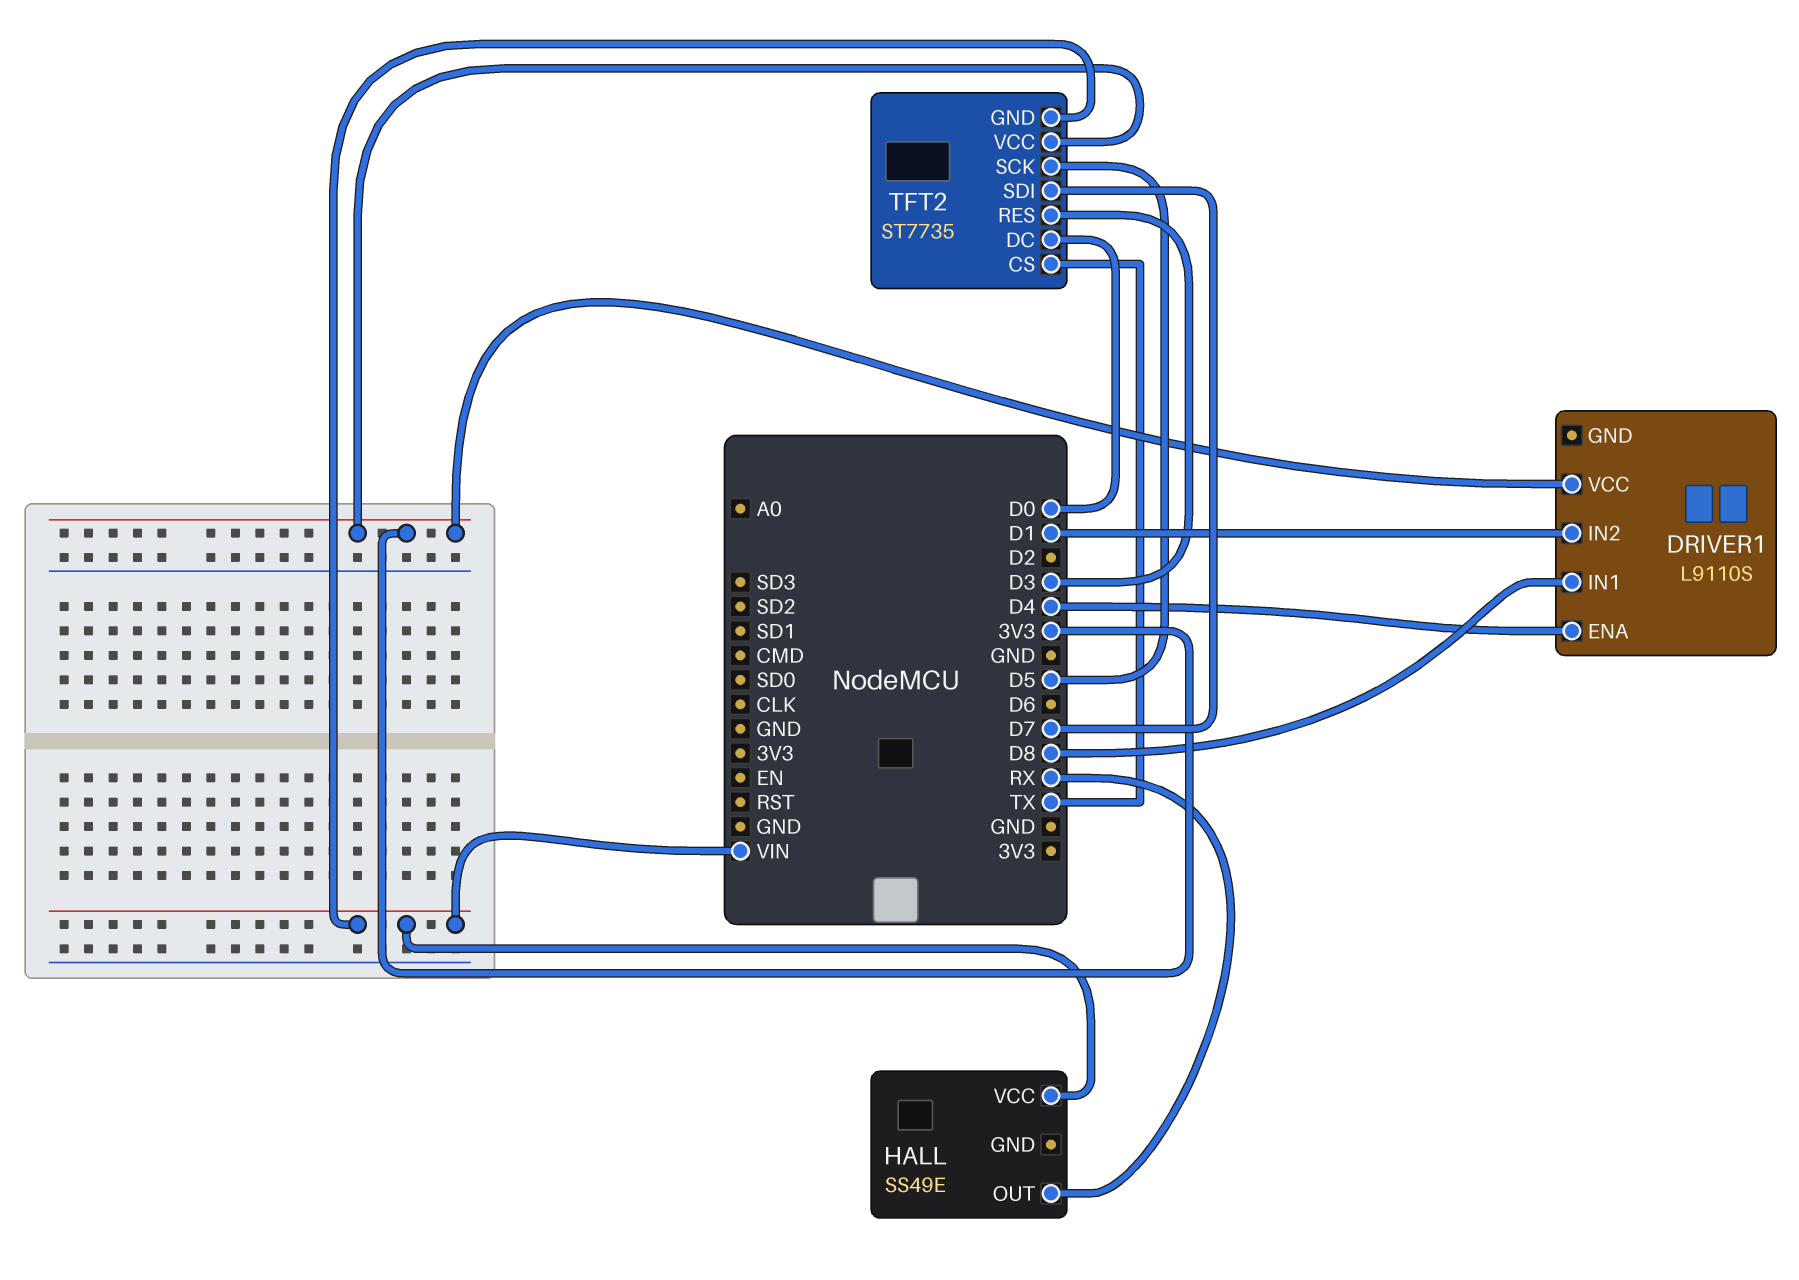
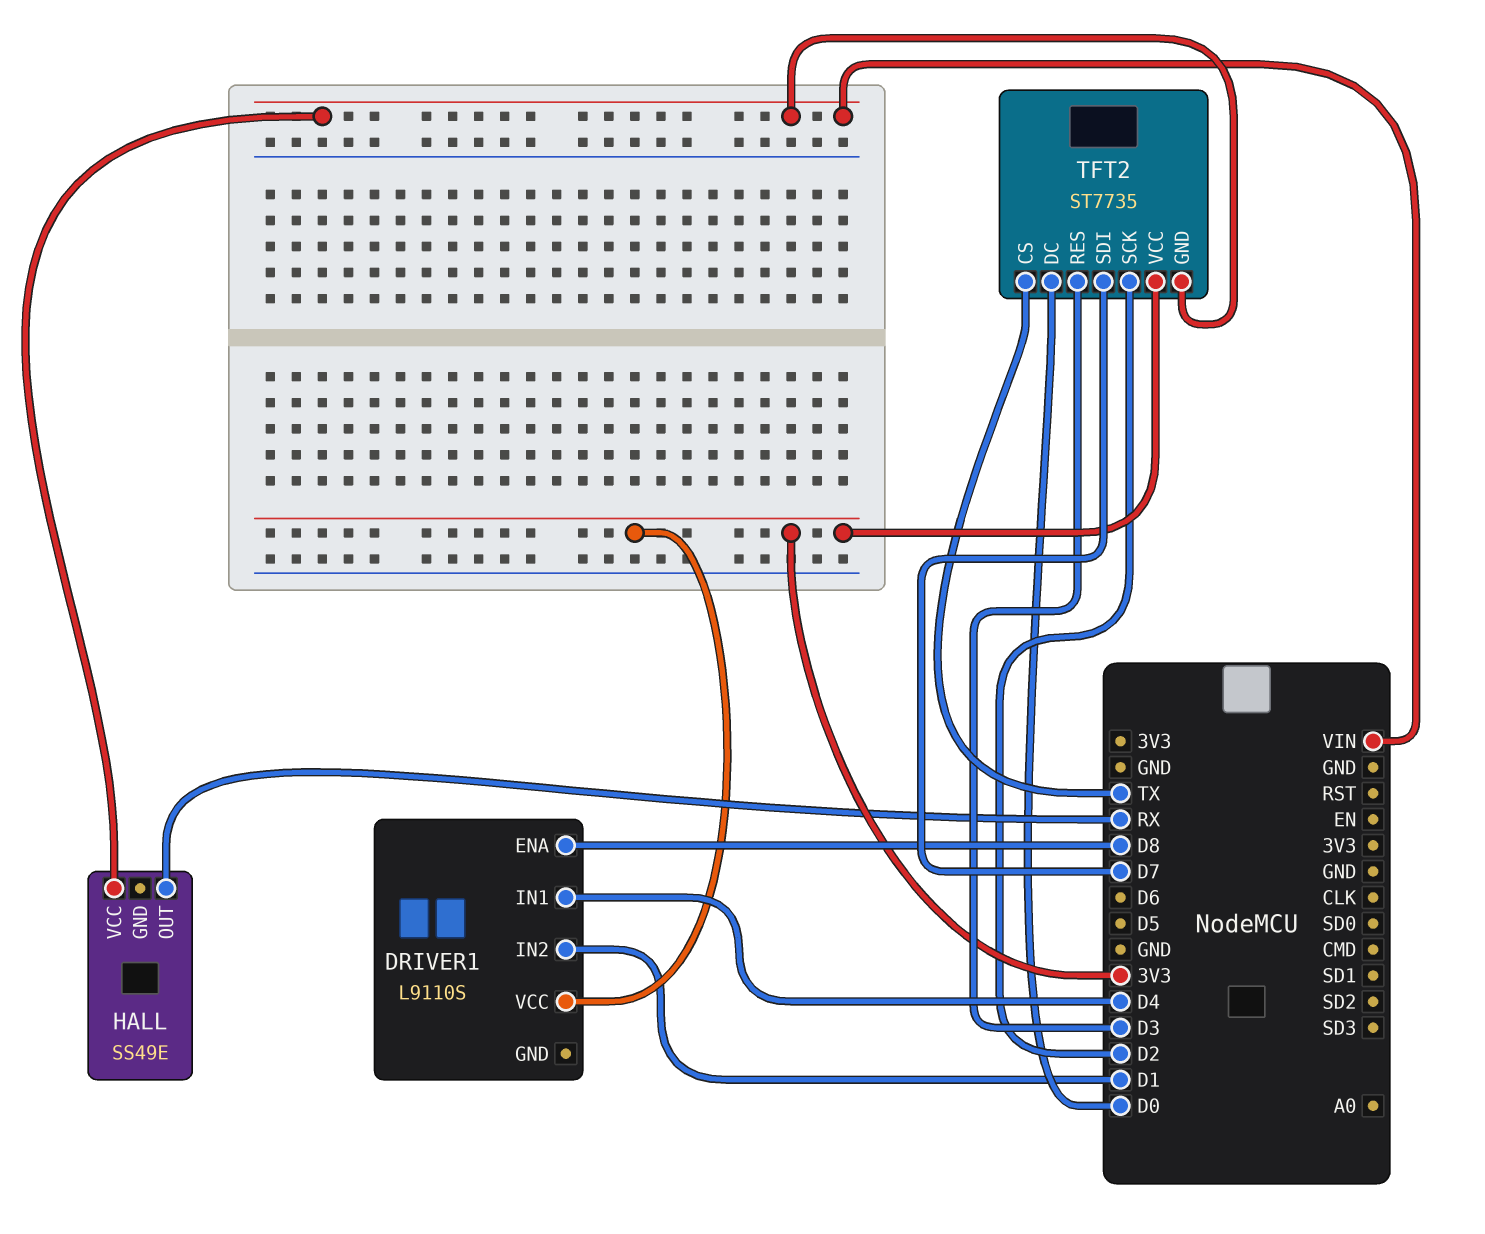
DRIVER1 pin ENA: D4 -> D8
DRIVER1 pin IN1: D8 -> D4
TFT2 pin SCK: D5 -> D2

